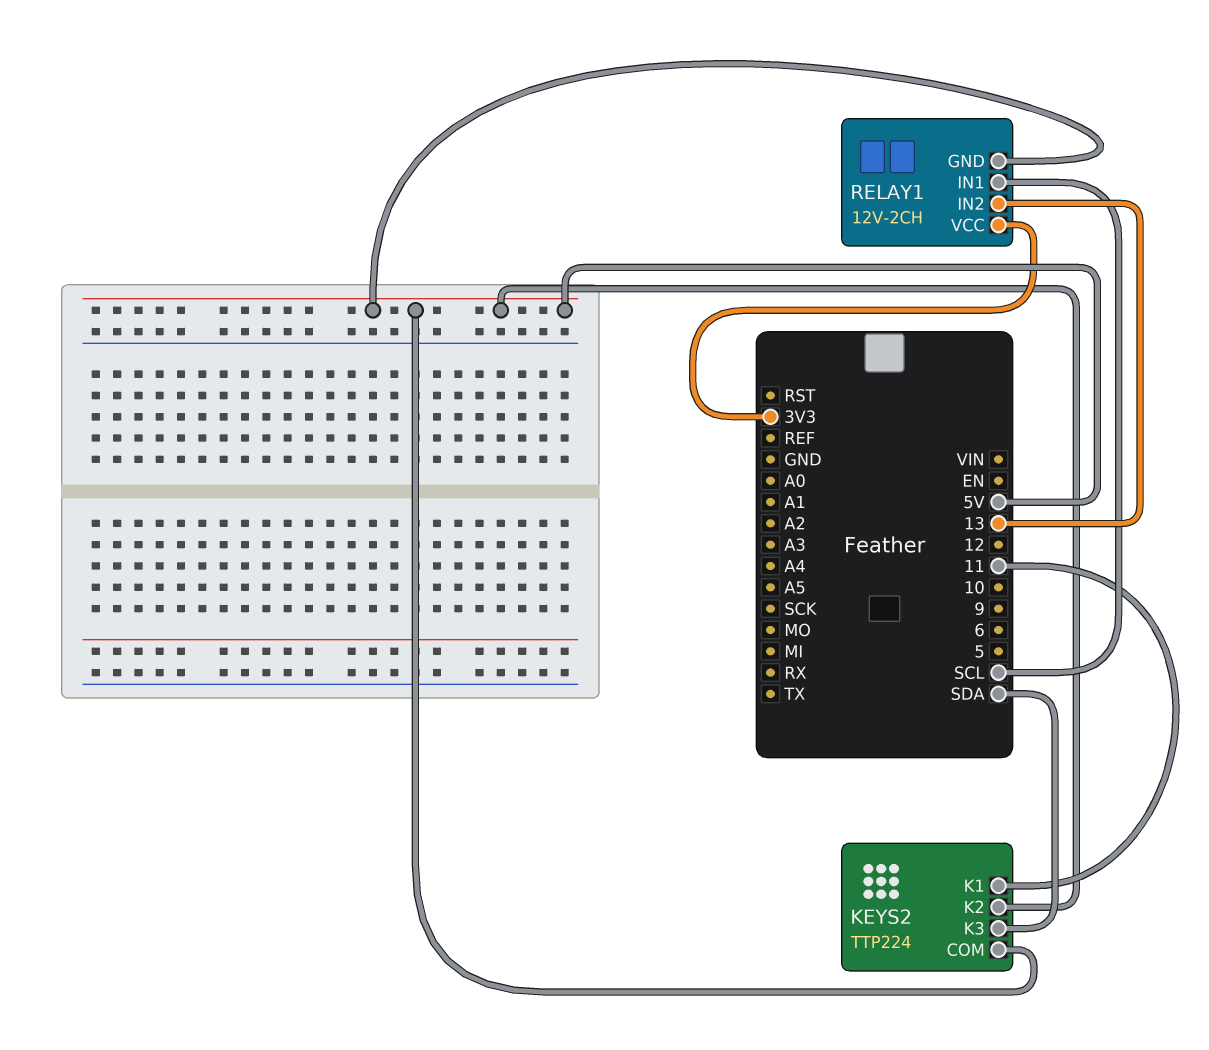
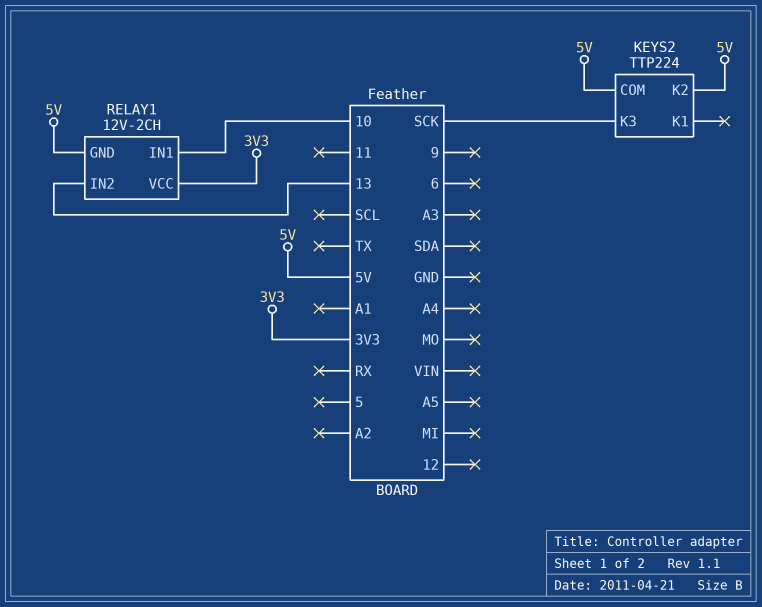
KEYS2 pin K1: 11 -> none
KEYS2 pin K3: SDA -> SCK
RELAY1 pin IN1: SCL -> 10

